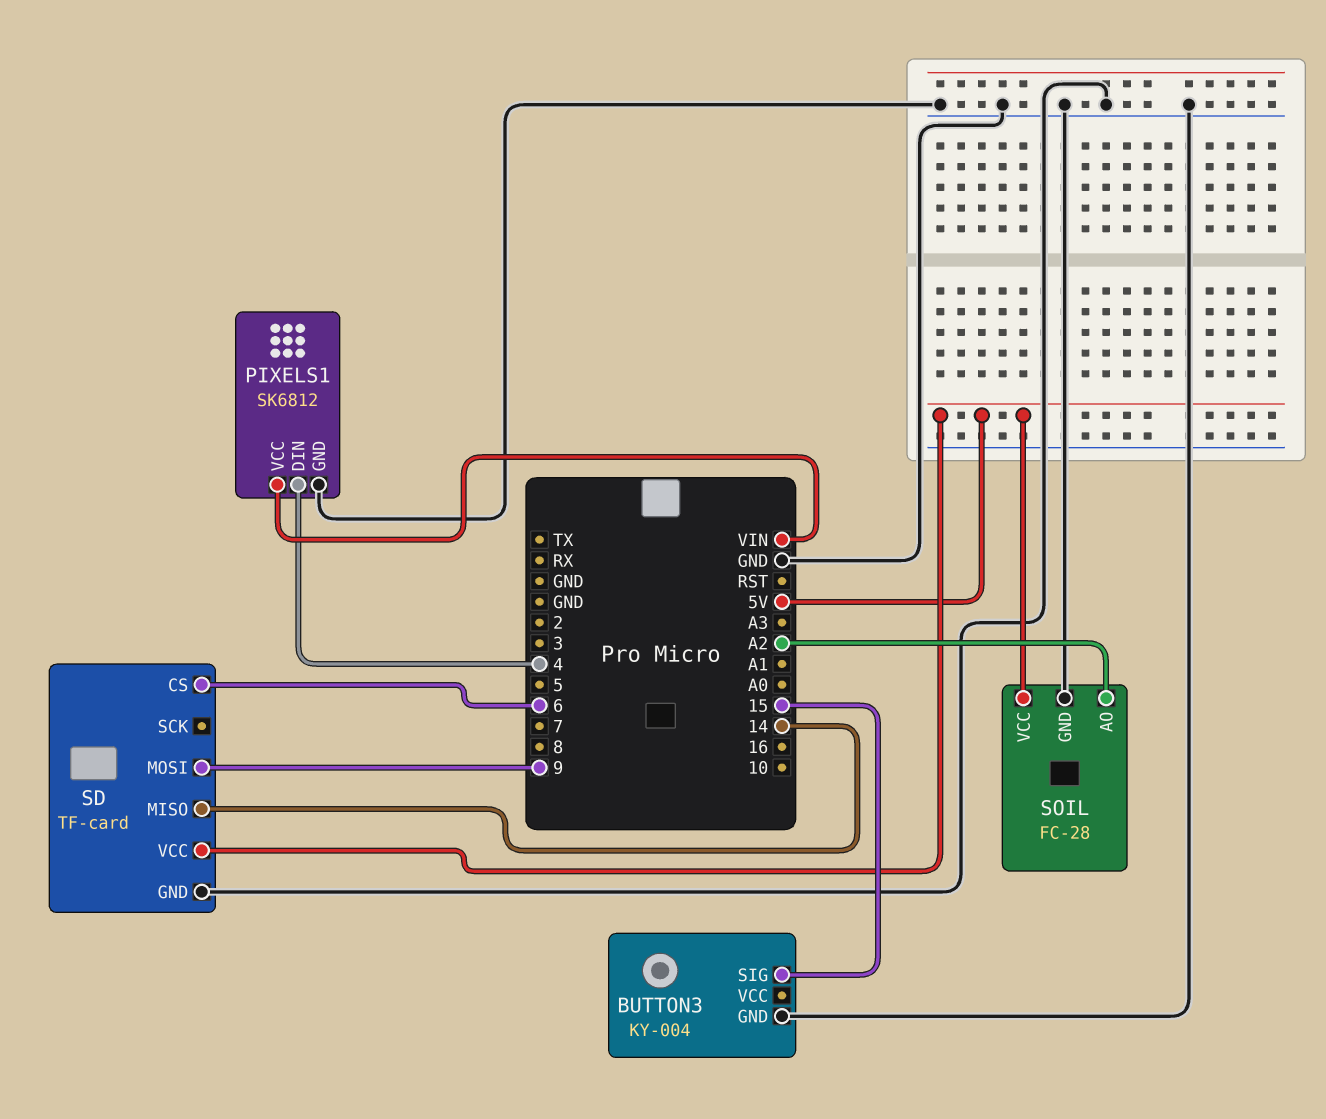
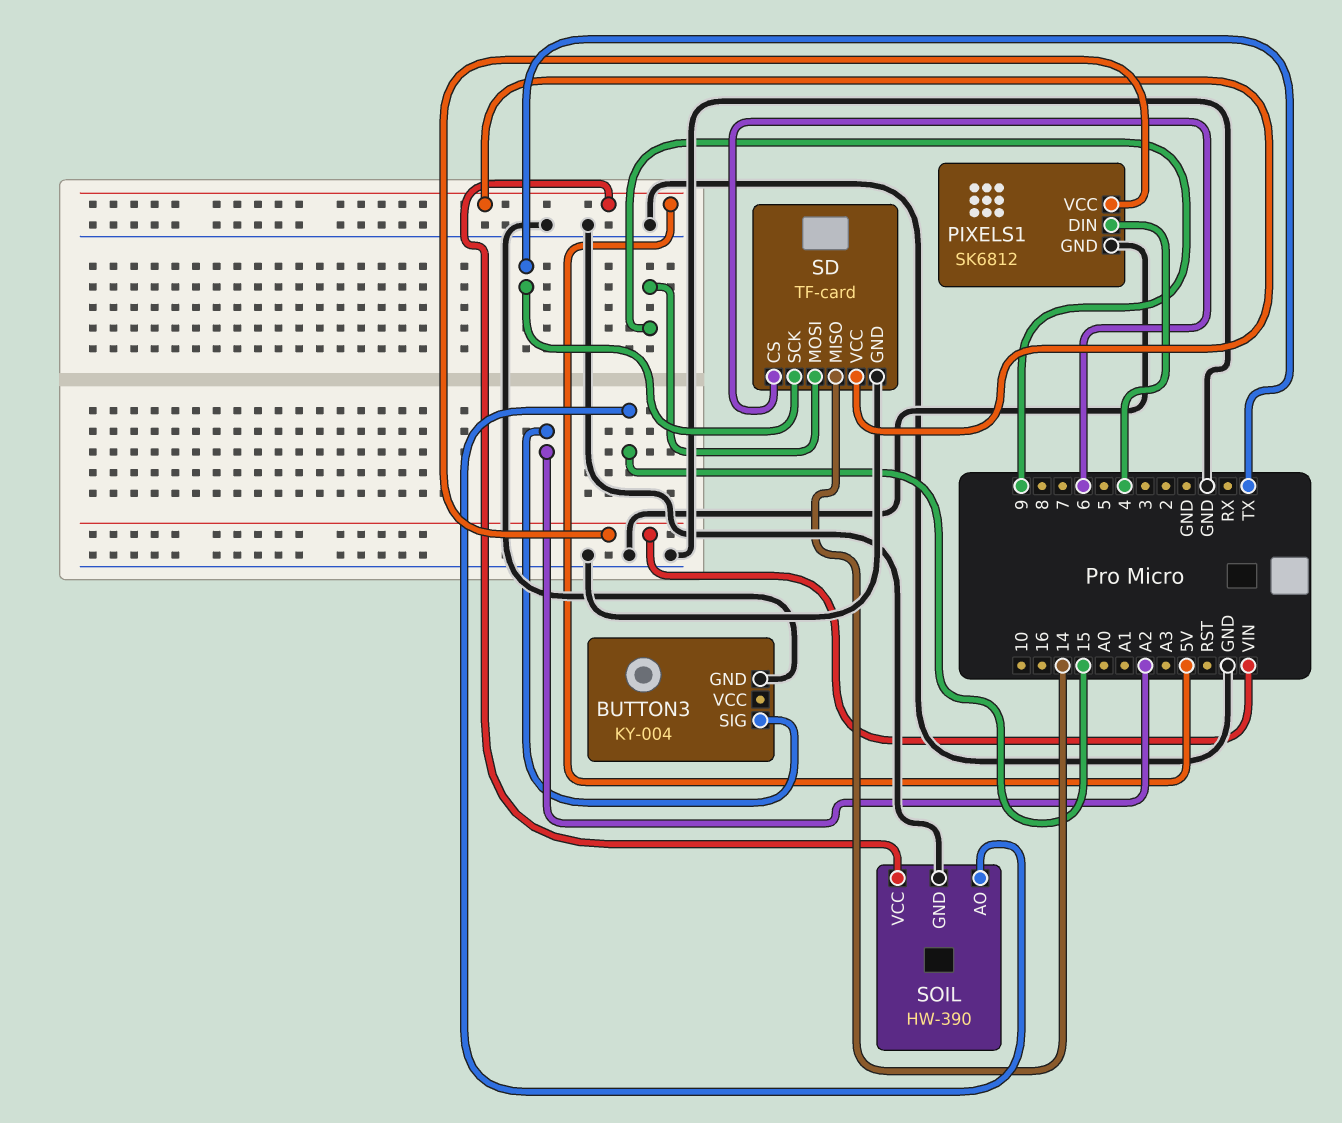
BUTTON3 pin SIG: 15 -> A2
SD pin SCK: none -> TX
SOIL: FC-28 -> HW-390
SOIL pin AO: A2 -> 15

